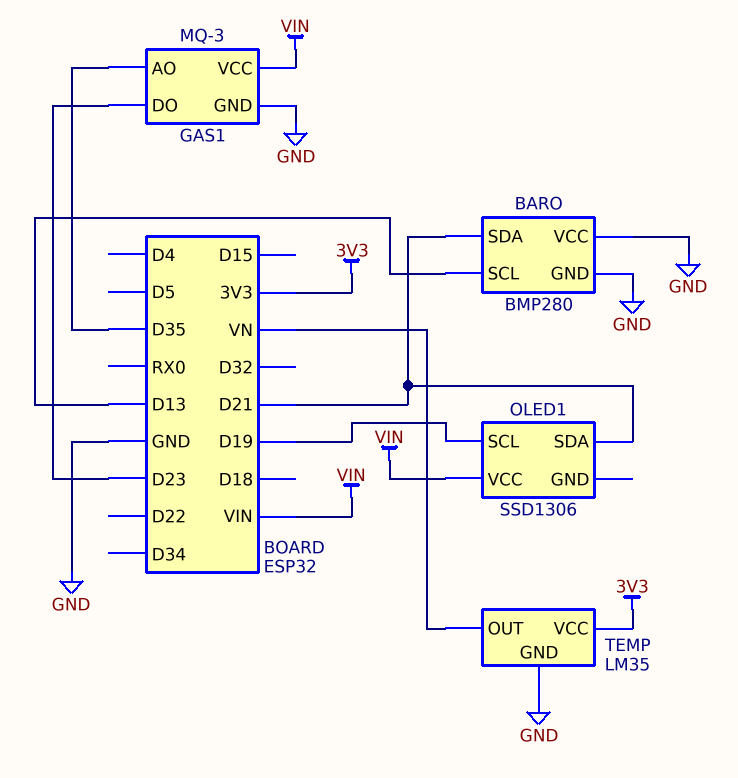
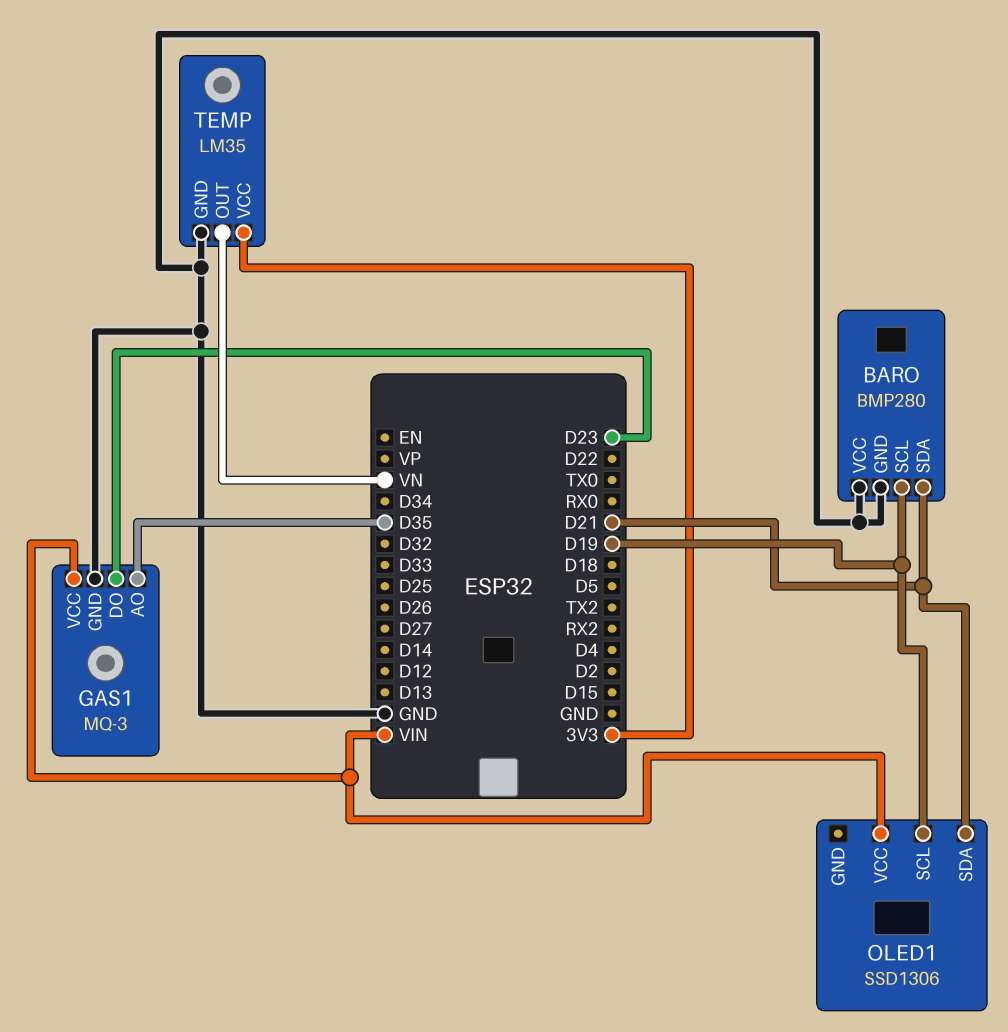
BARO pin SCL: D13 -> D19

